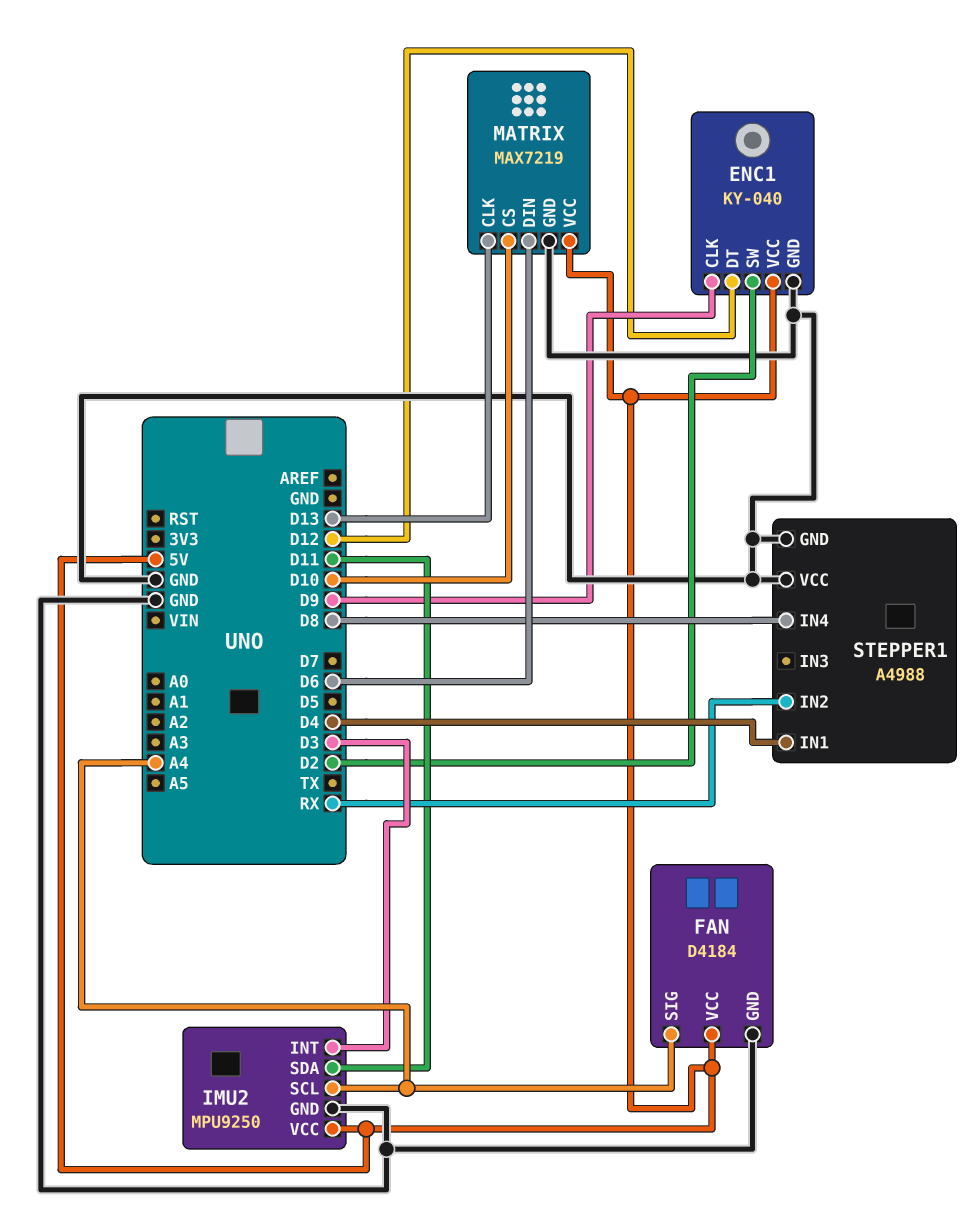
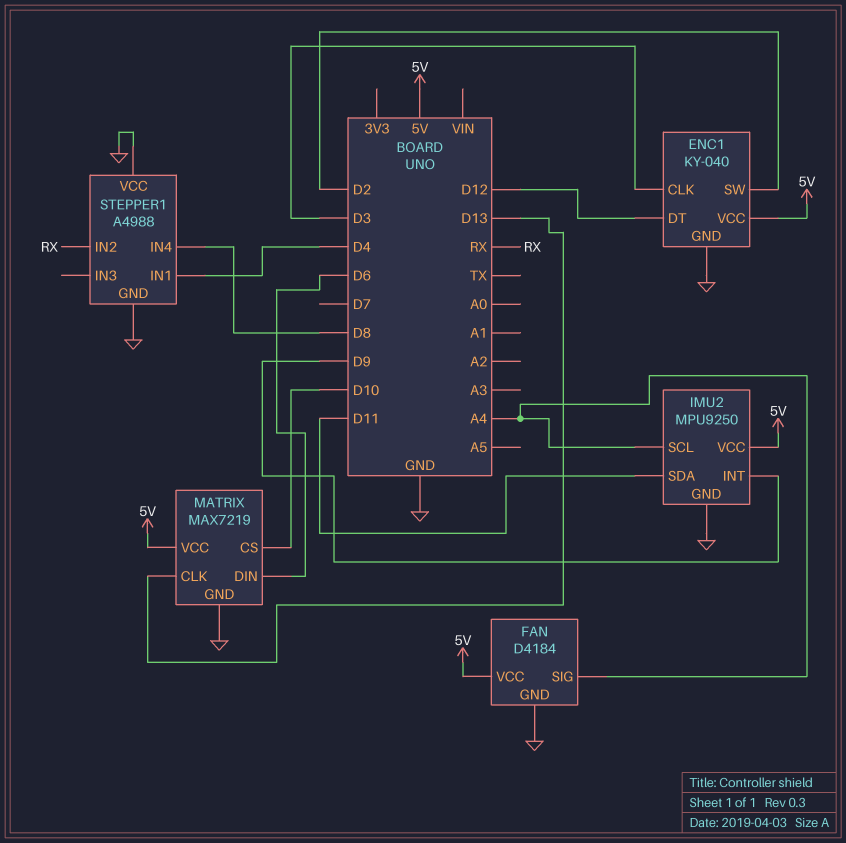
ENC1 pin CLK: D9 -> D3
IMU2 pin INT: D3 -> D9

